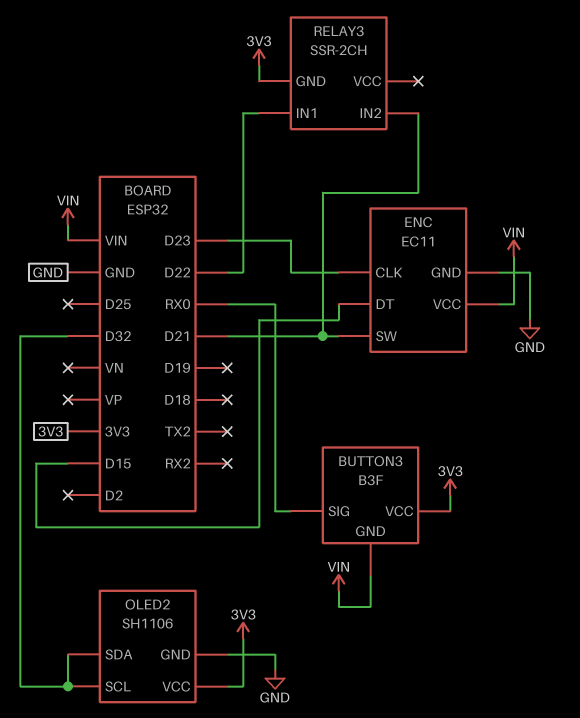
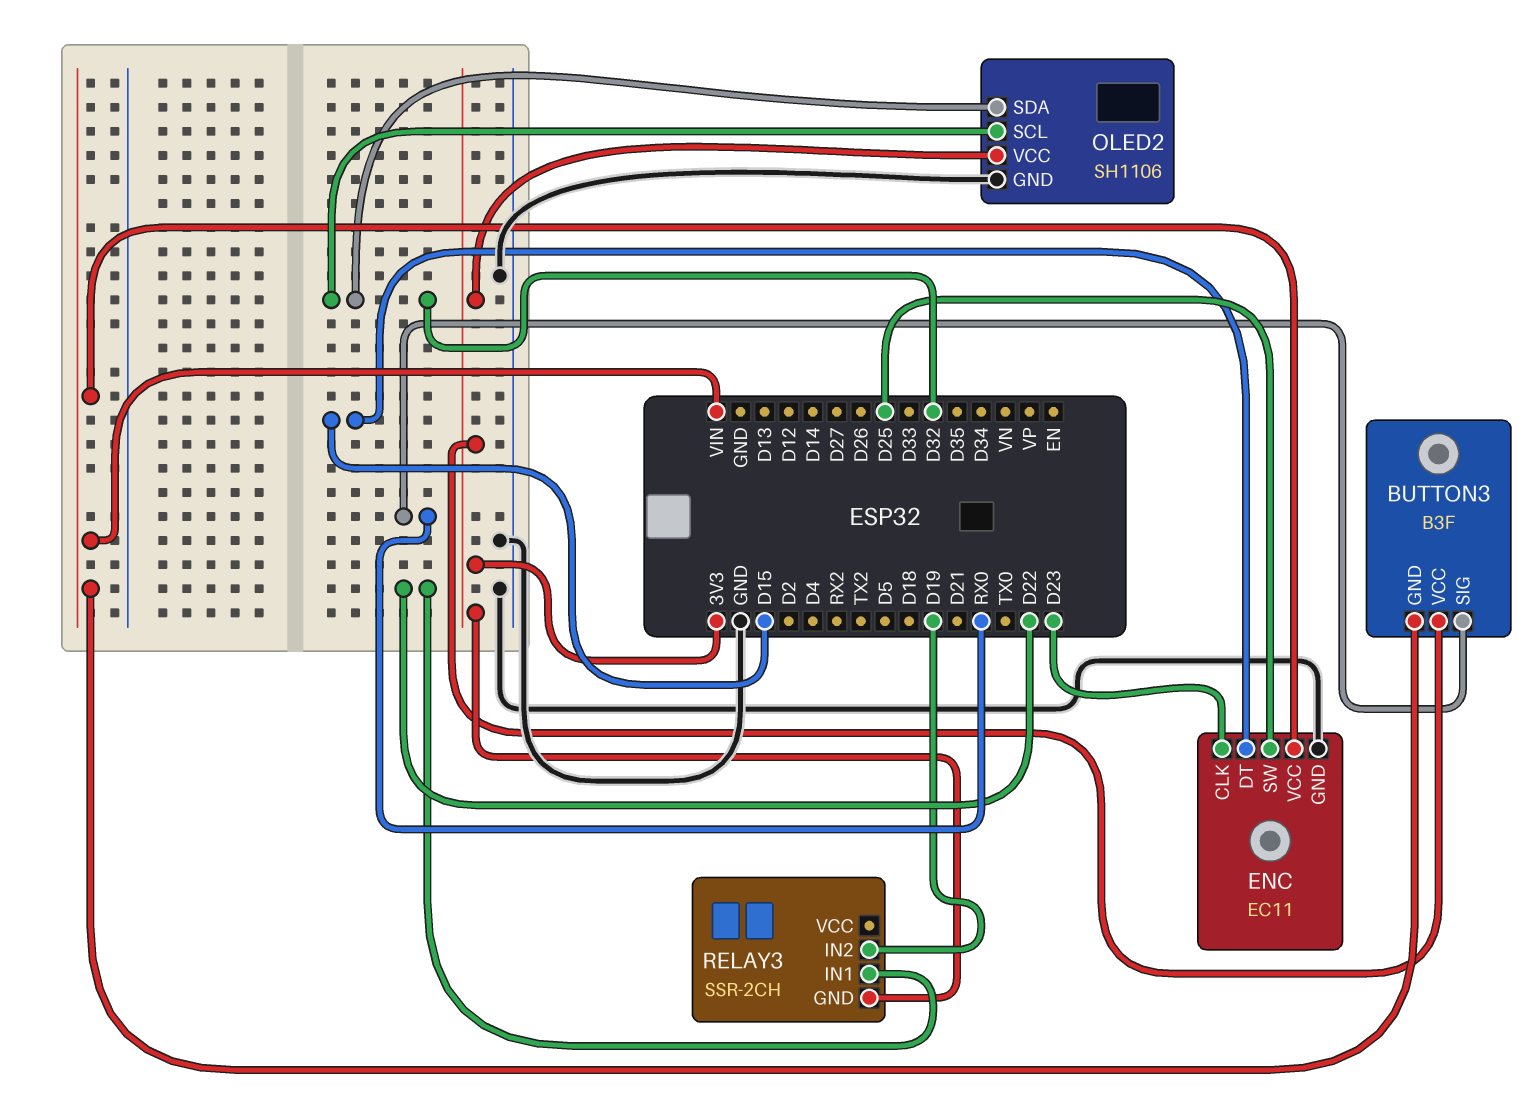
ENC pin SW: D21 -> D25
RELAY3 pin IN2: D21 -> D19

